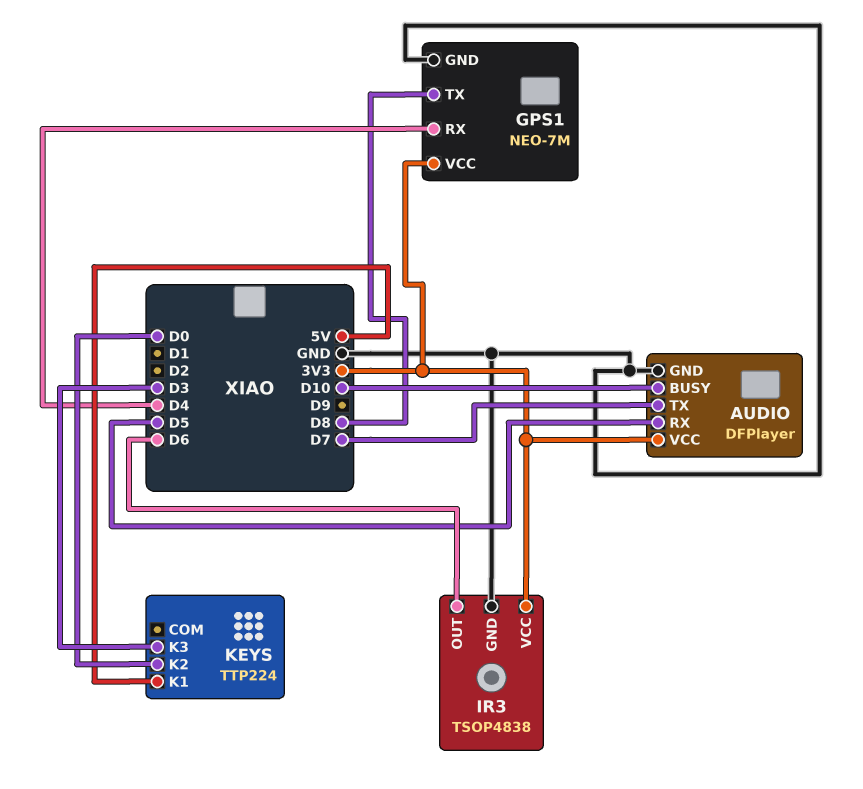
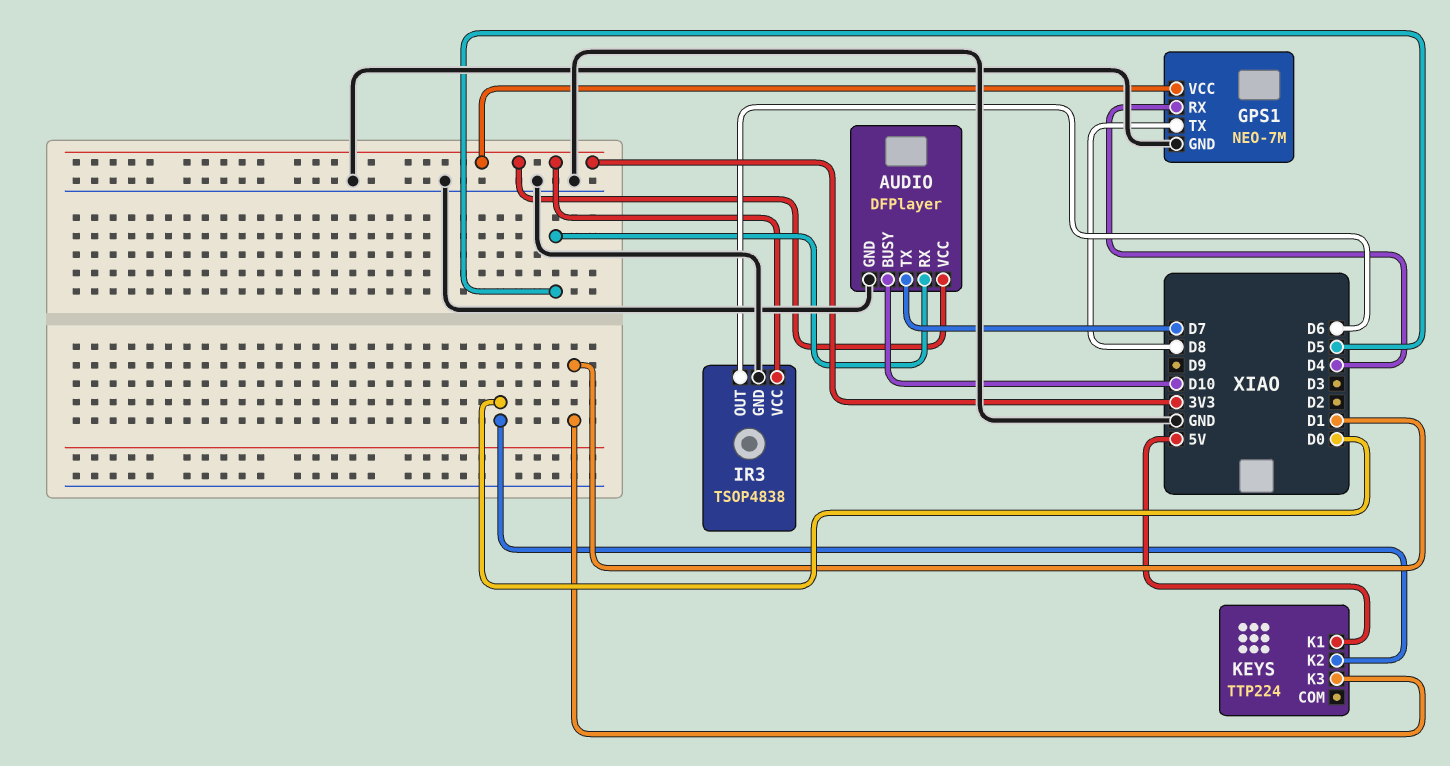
KEYS pin K3: D3 -> D1

